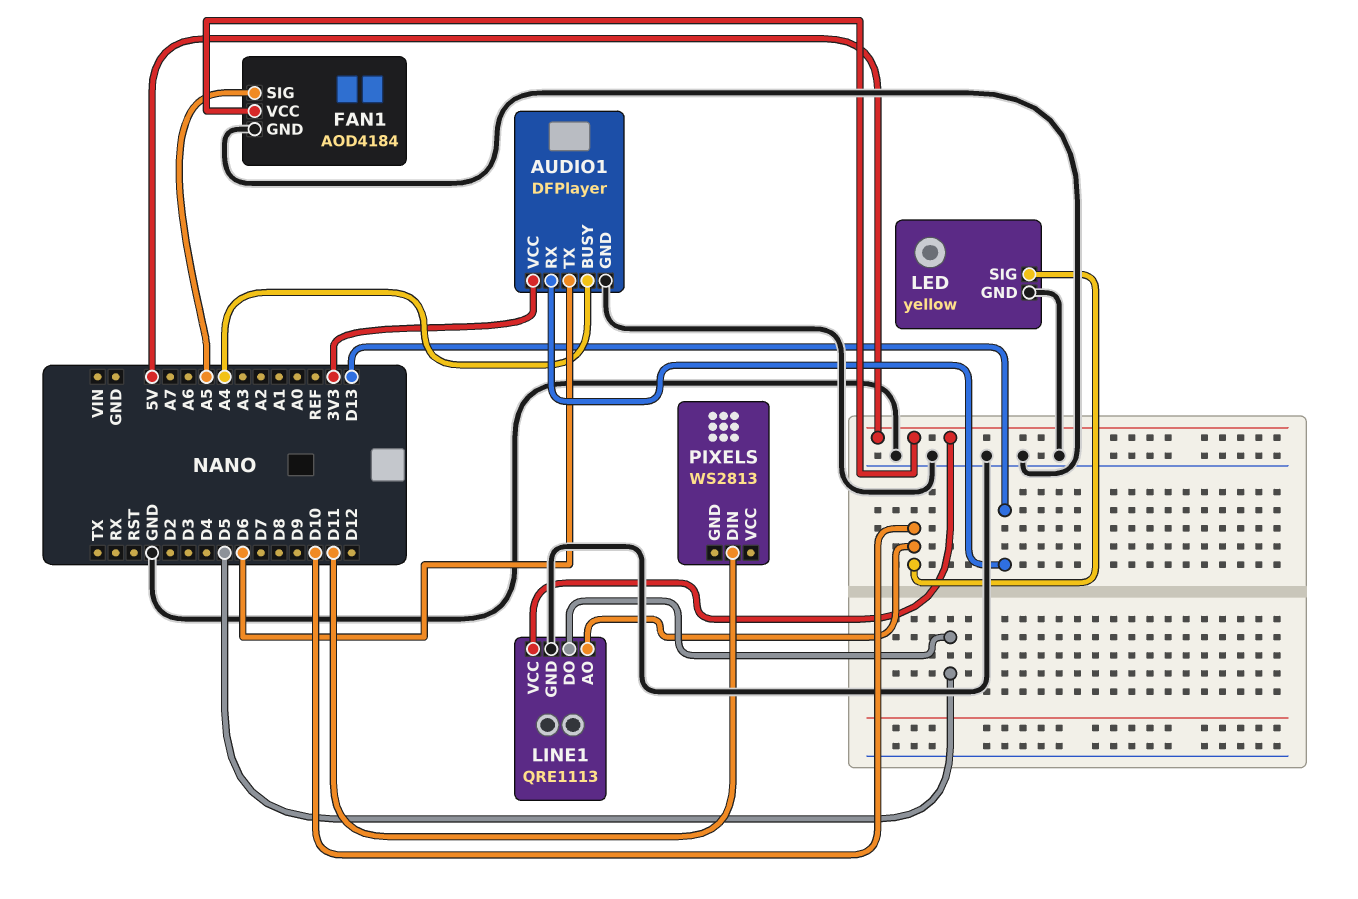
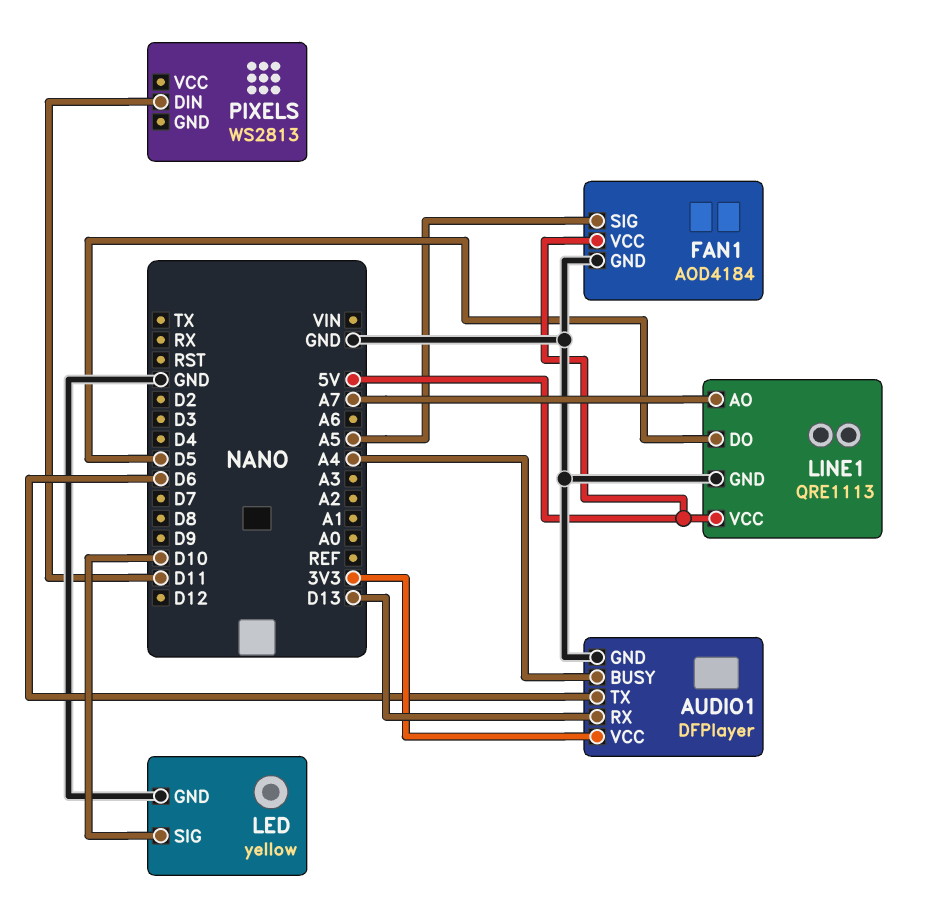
LINE1 pin AO: D10 -> A7

